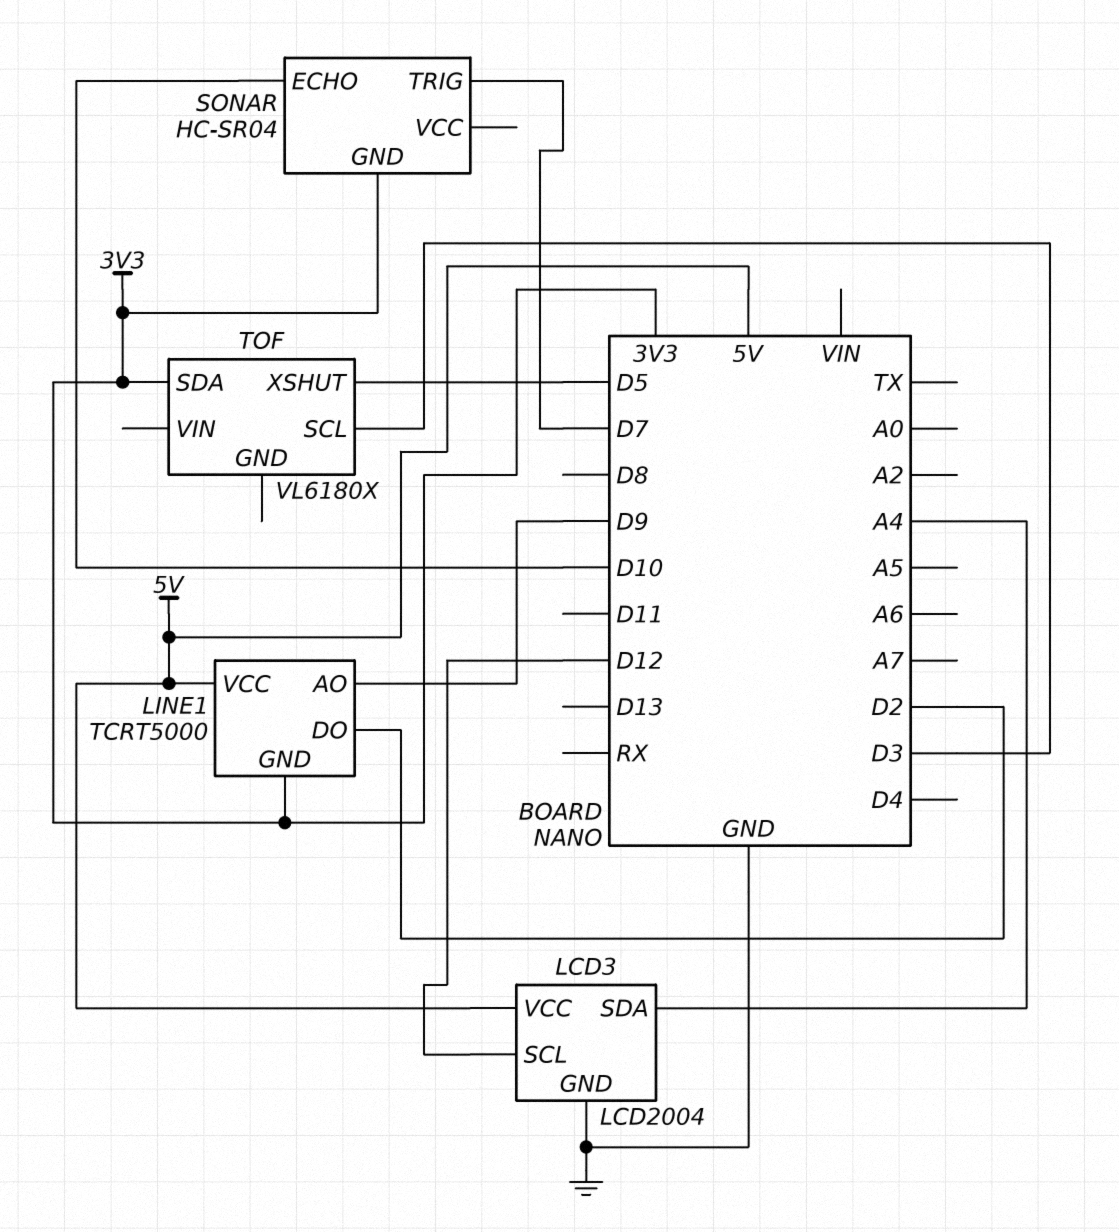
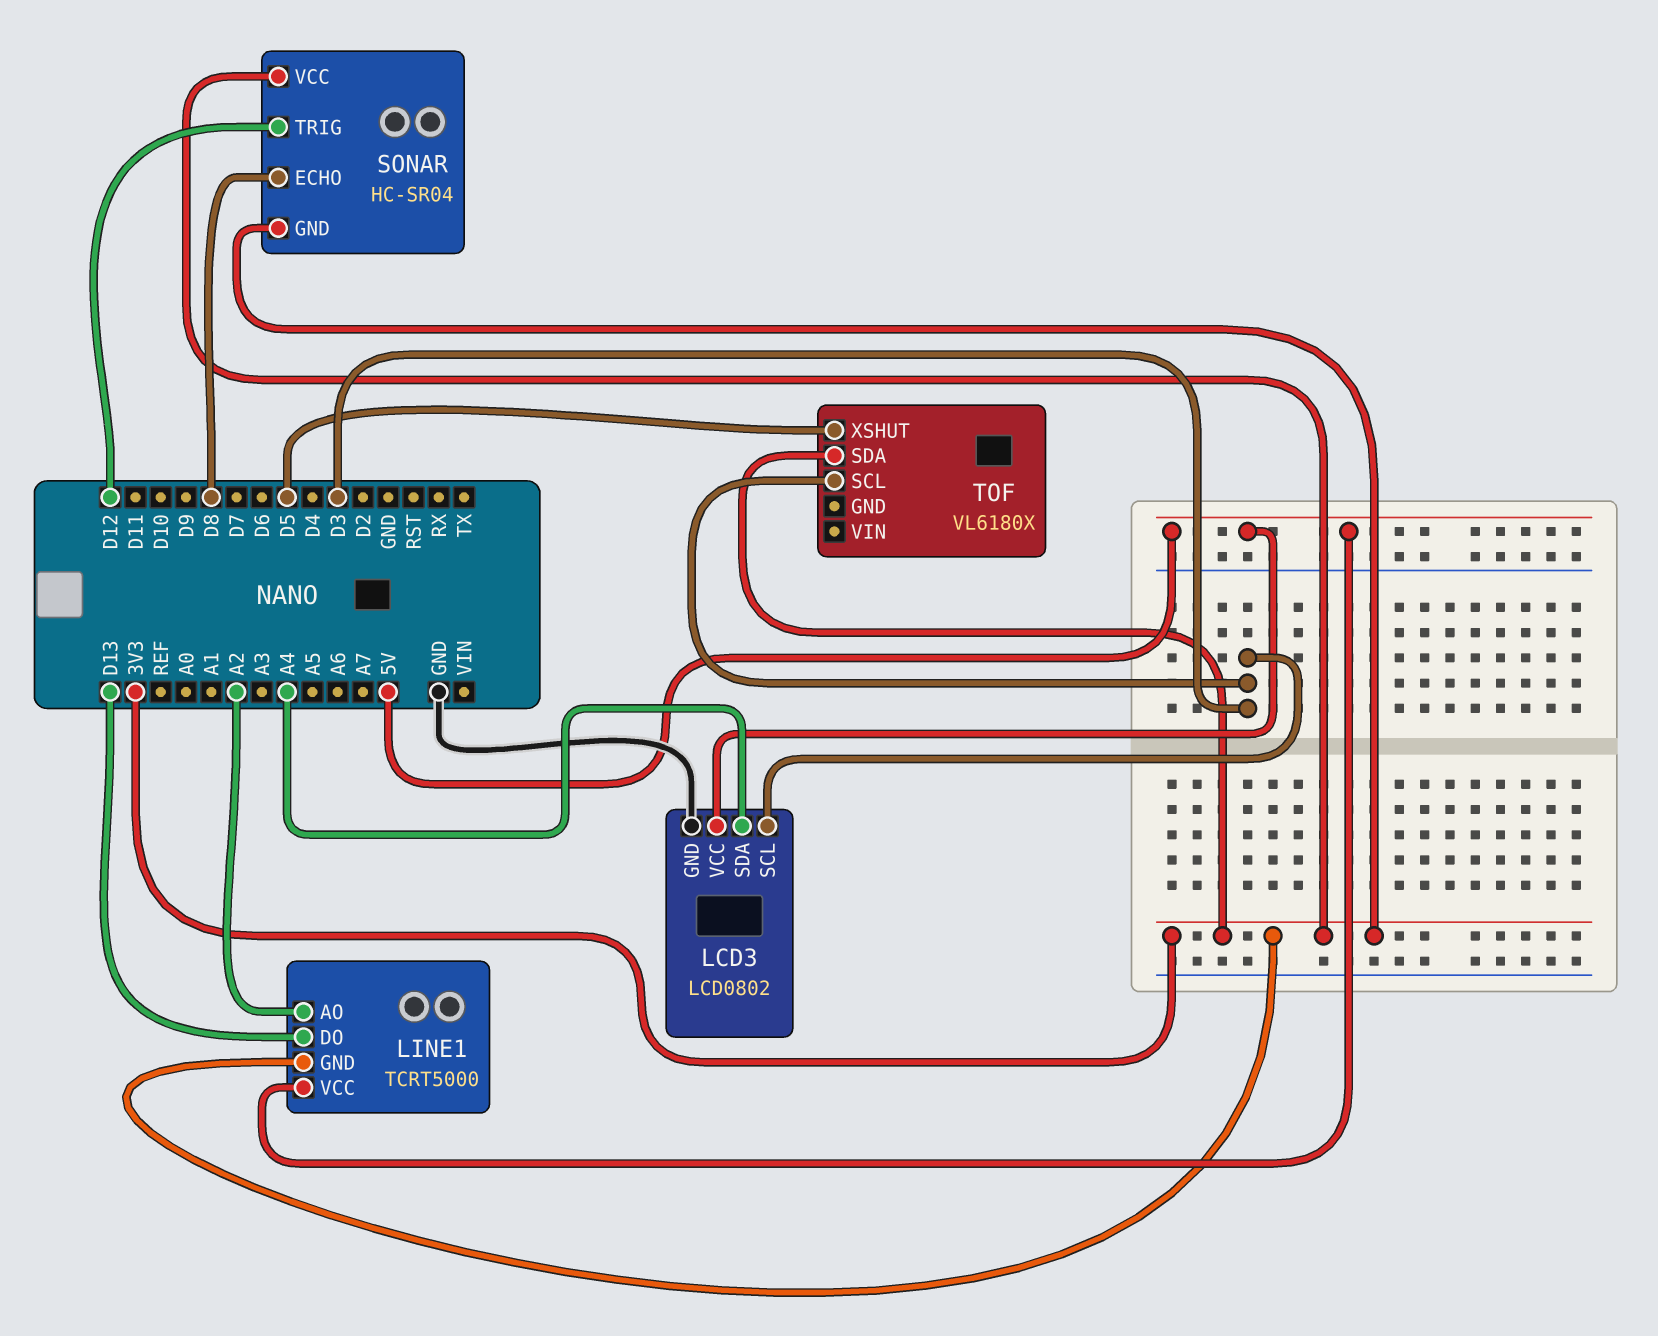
LCD3: LCD2004 -> LCD0802
LCD3 pin SCL: D12 -> D3
LINE1 pin AO: D9 -> A2
LINE1 pin DO: D2 -> D13
SONAR pin ECHO: D10 -> D8
SONAR pin TRIG: D7 -> D12
SONAR pin VCC: none -> 3V3

